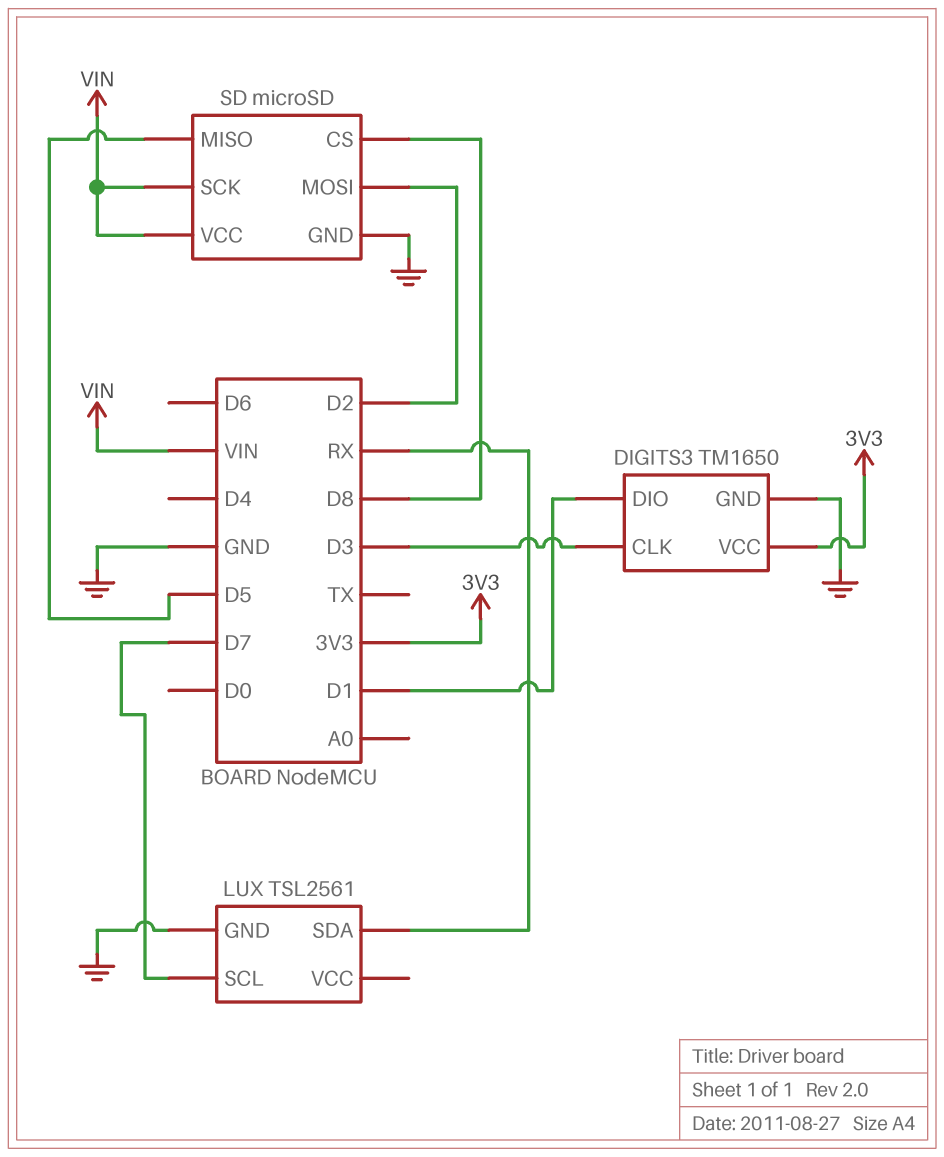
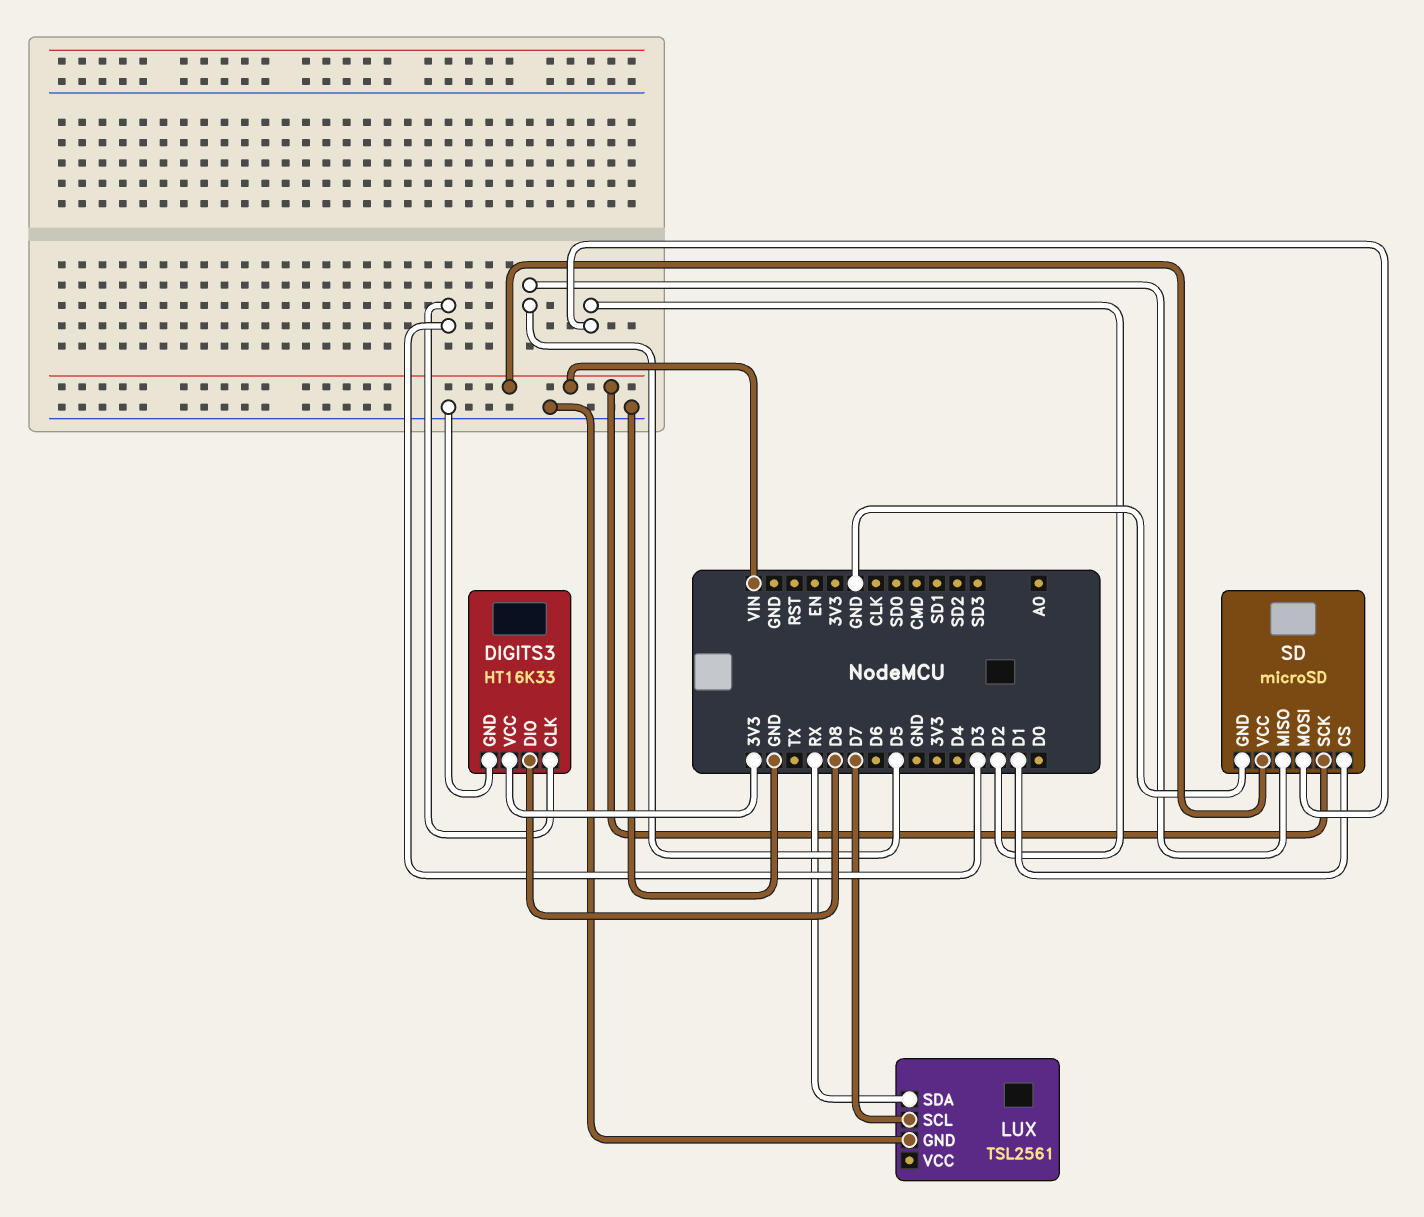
DIGITS3: TM1650 -> HT16K33
DIGITS3 pin DIO: D1 -> D8
SD pin CS: D8 -> D1

